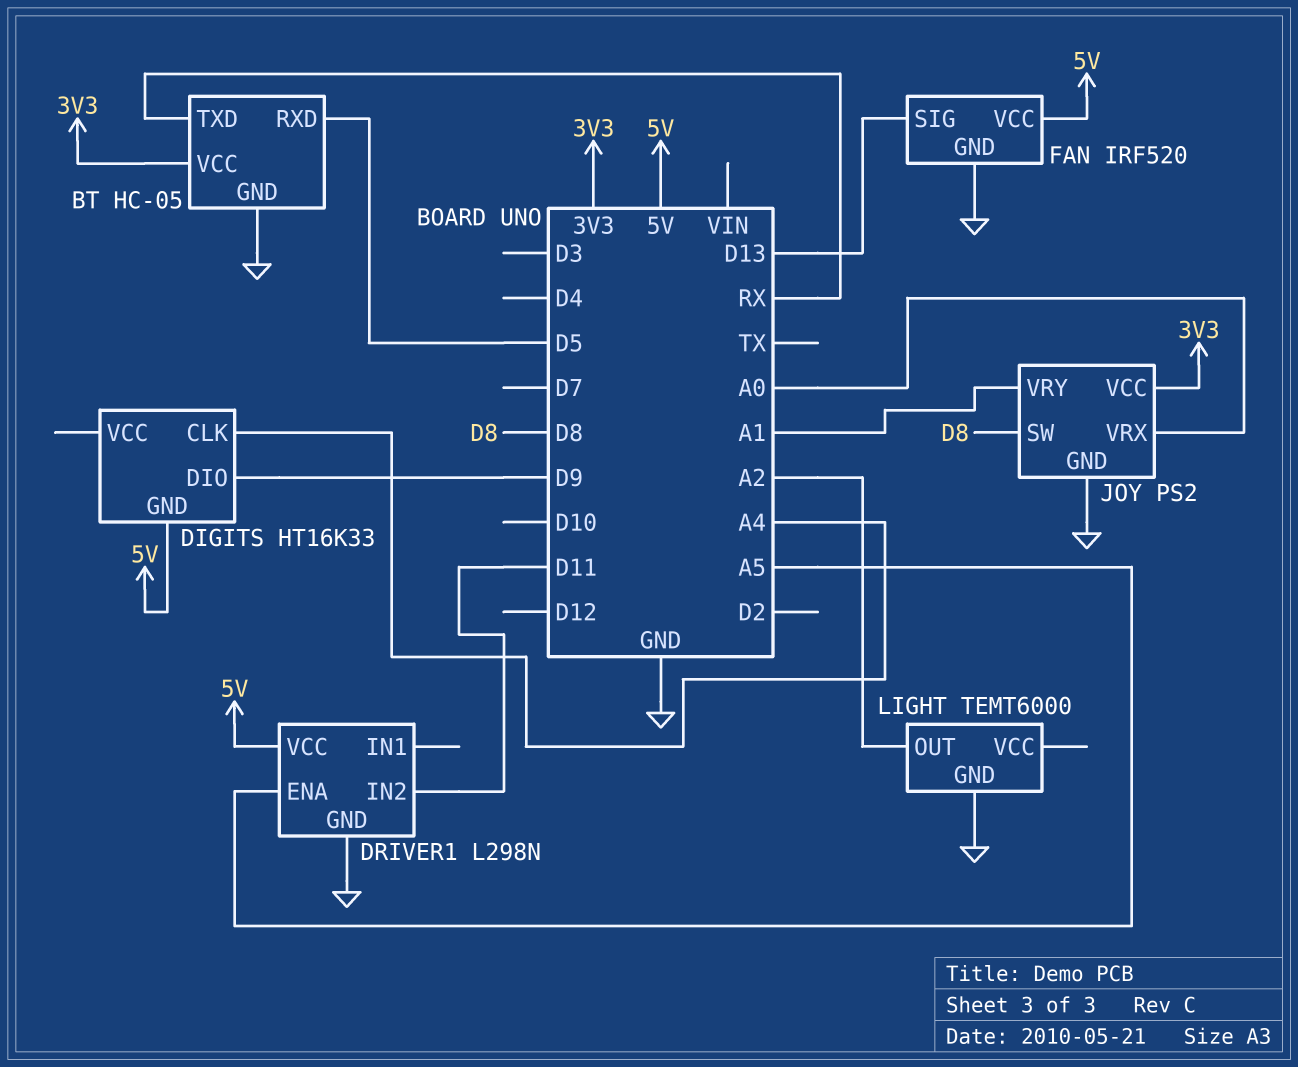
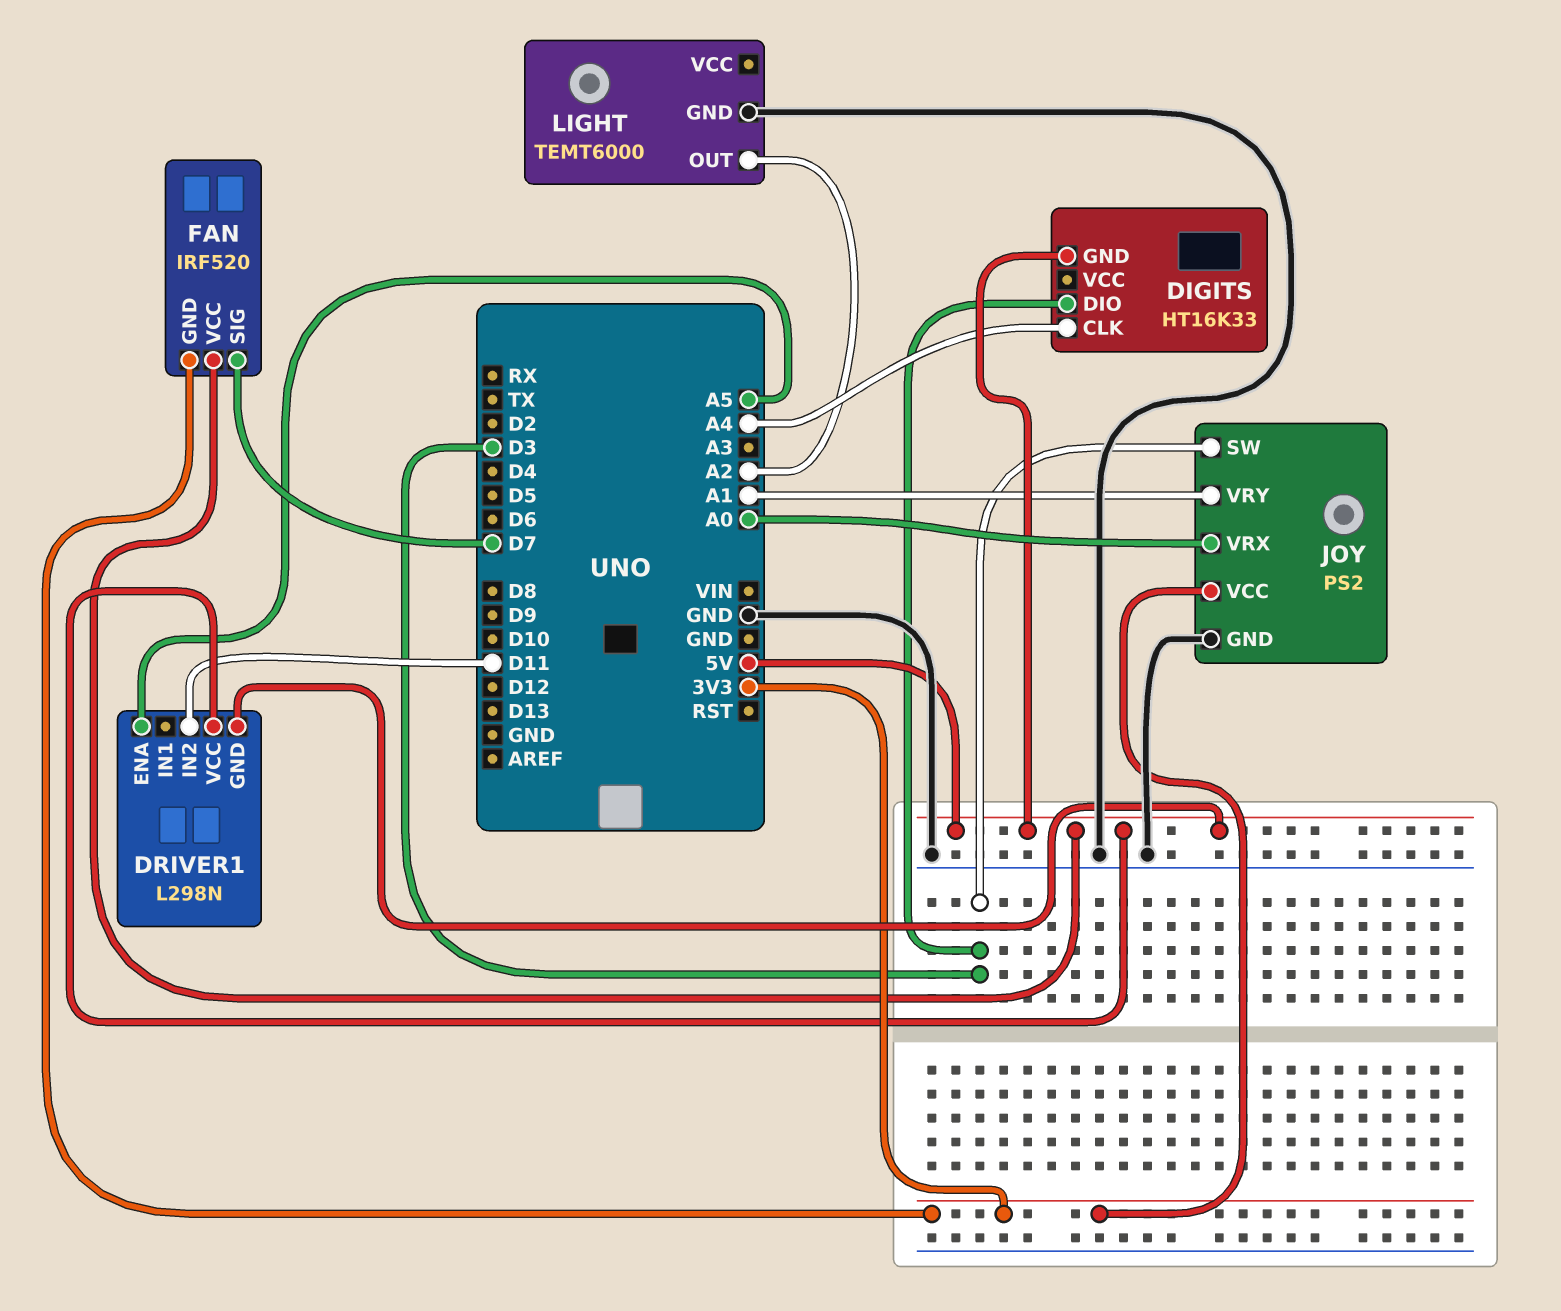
BT: HC-05 -> none
BT pin GND: GND -> none
BT pin RXD: D5 -> none
BT pin TXD: RX -> none
BT pin VCC: 3V3 -> none
DIGITS pin DIO: D9 -> D3
DRIVER1 pin GND: GND -> 5V
FAN pin GND: GND -> 3V3
FAN pin SIG: D13 -> D7
JOY pin SW: D8 -> D3

